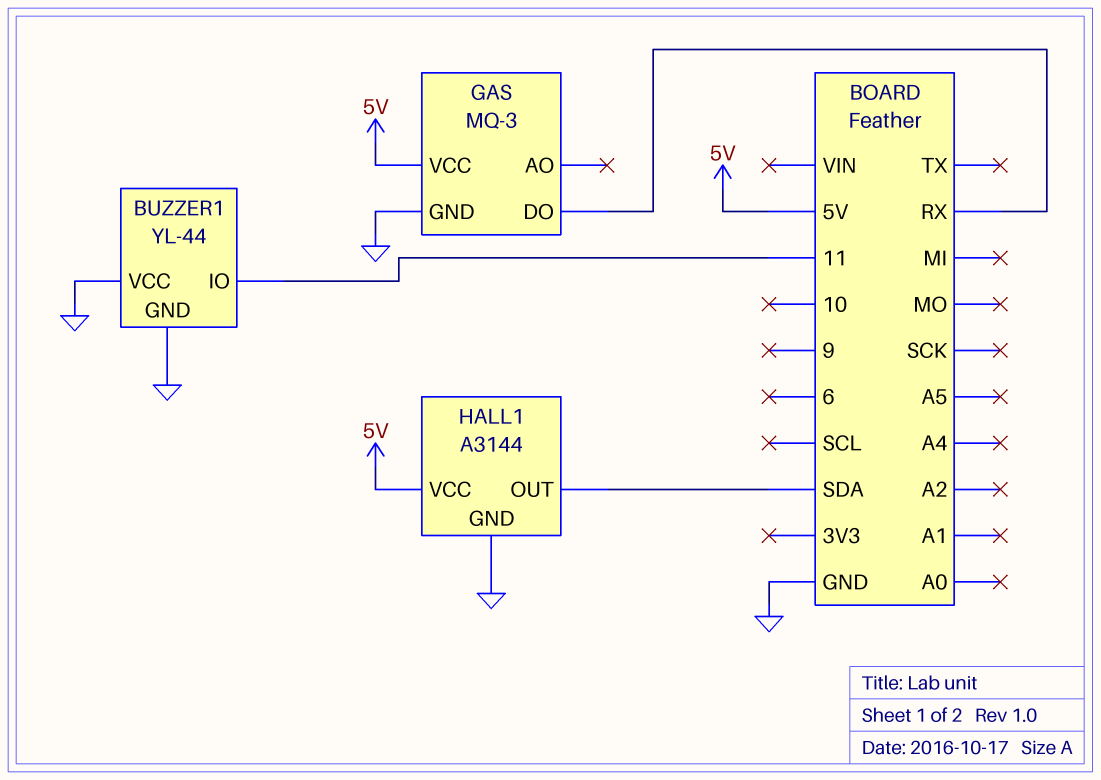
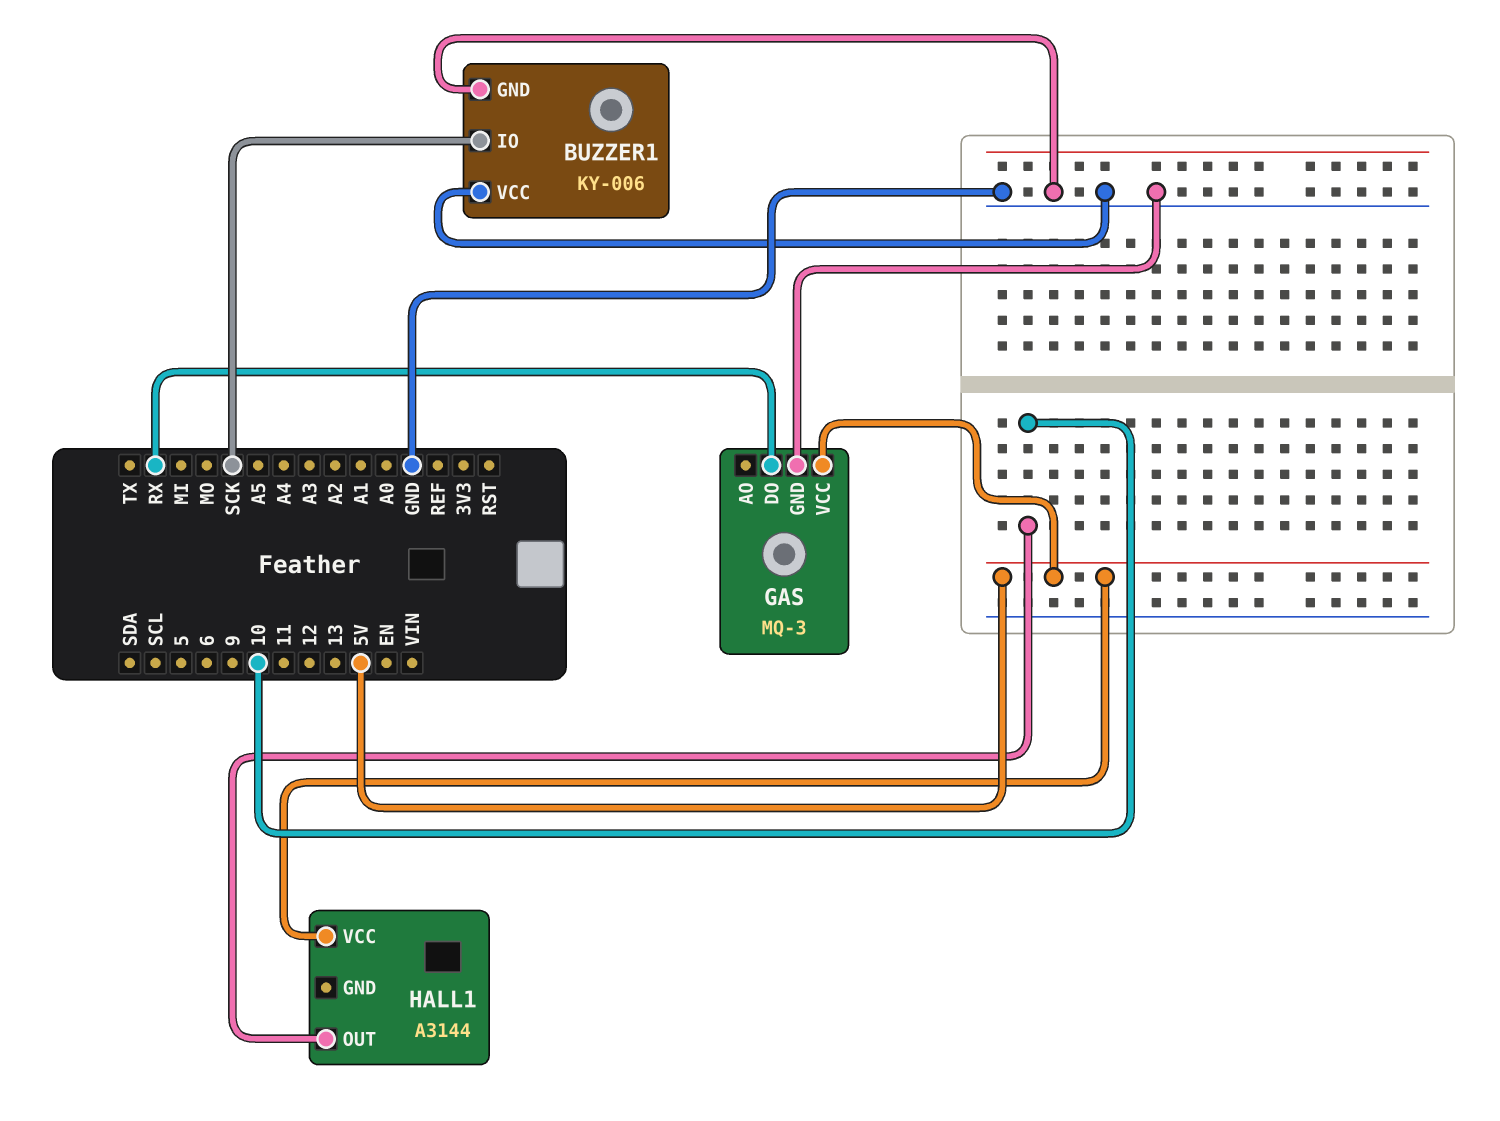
BUZZER1: YL-44 -> KY-006
BUZZER1 pin IO: 11 -> SCK
HALL1 pin GND: GND -> none
HALL1 pin OUT: SDA -> 10

